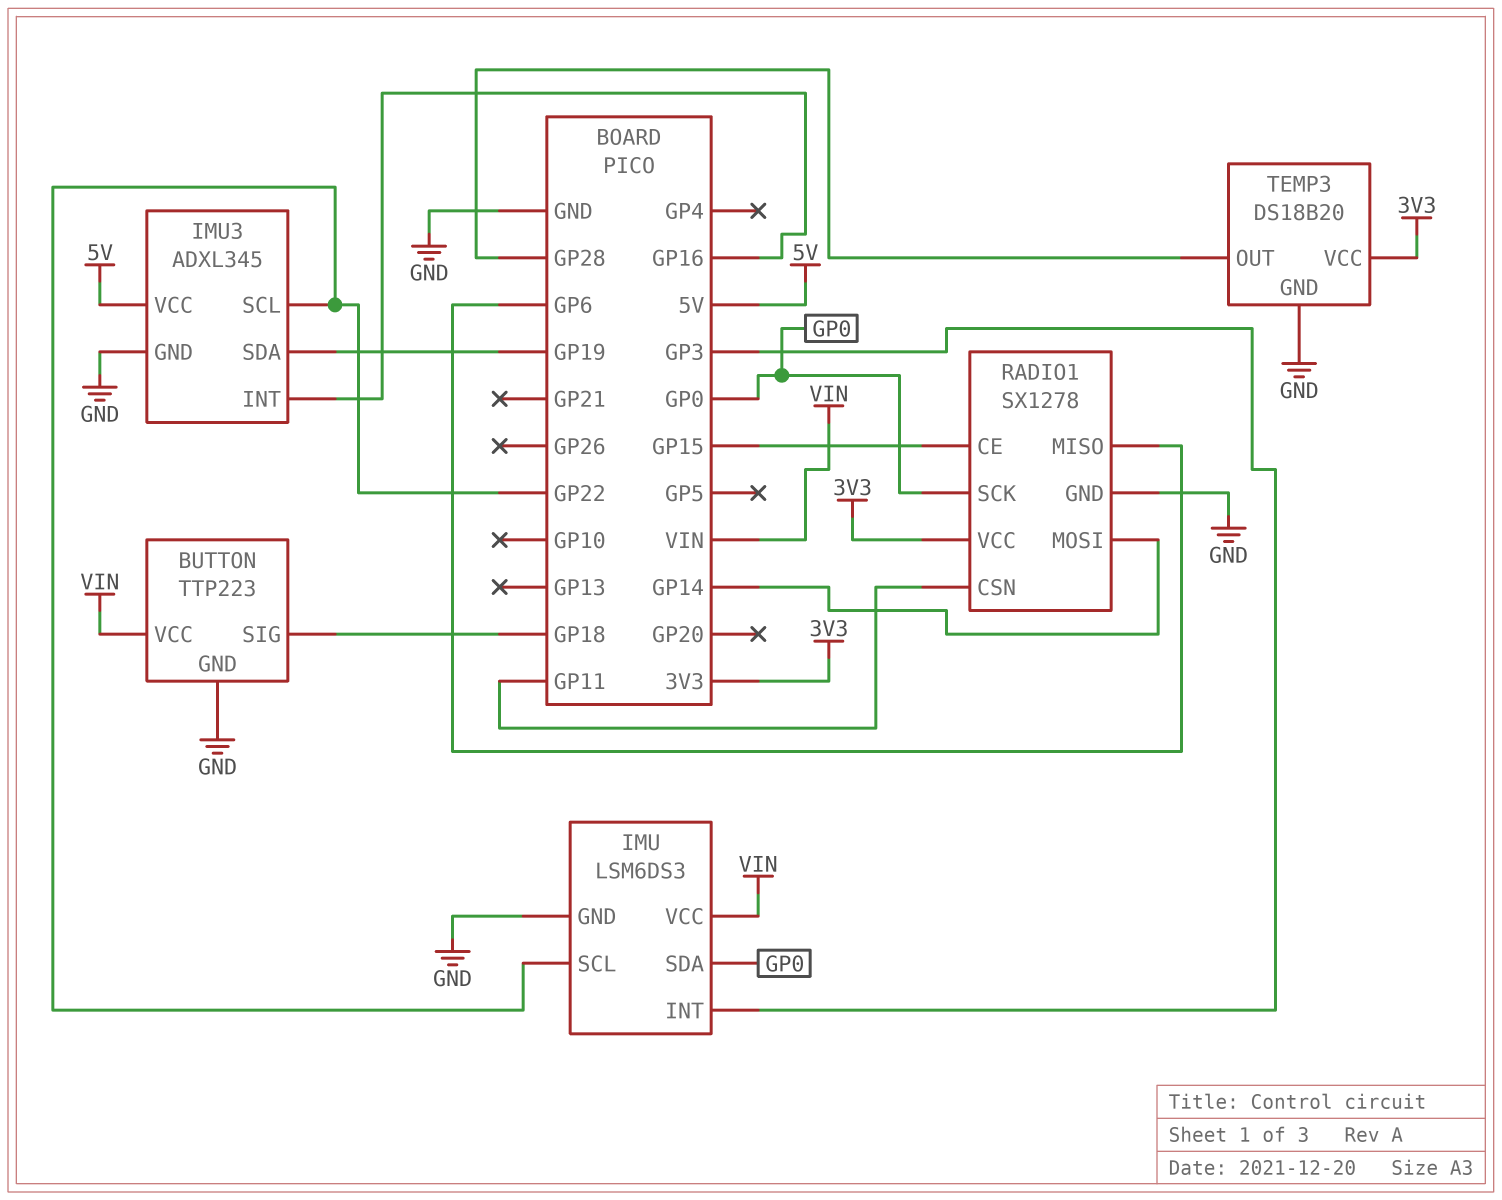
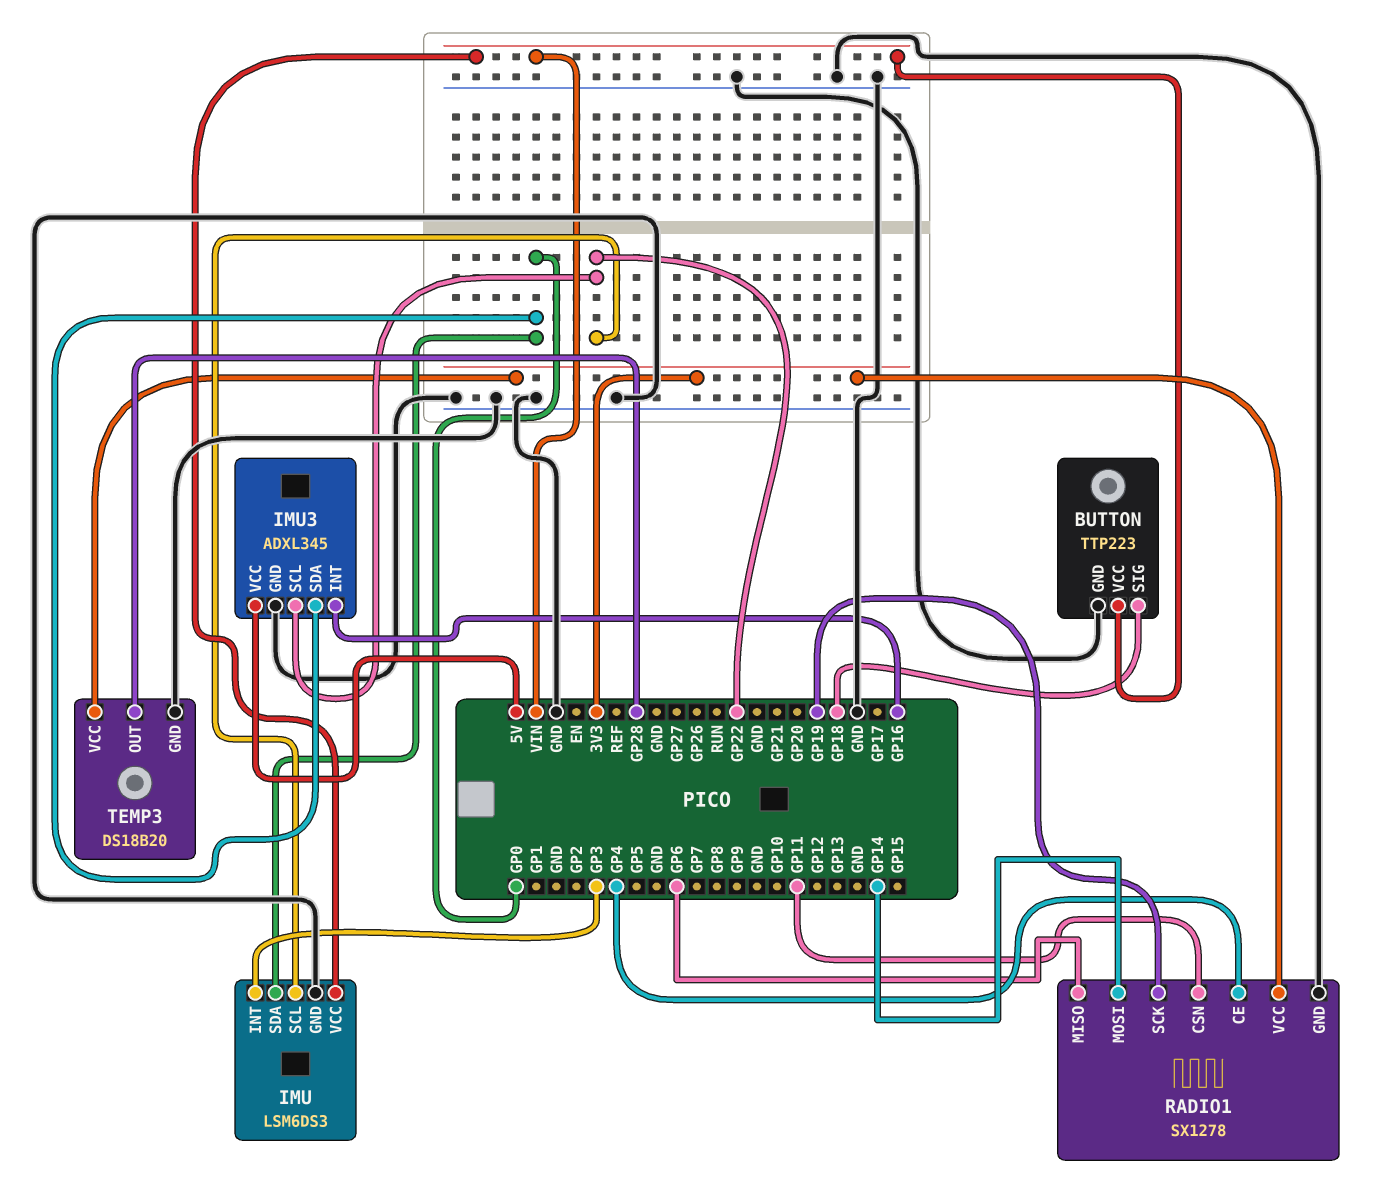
IMU3 pin SDA: GP19 -> GP0
RADIO1 pin CE: GP15 -> GP4
RADIO1 pin SCK: GP0 -> GP19

